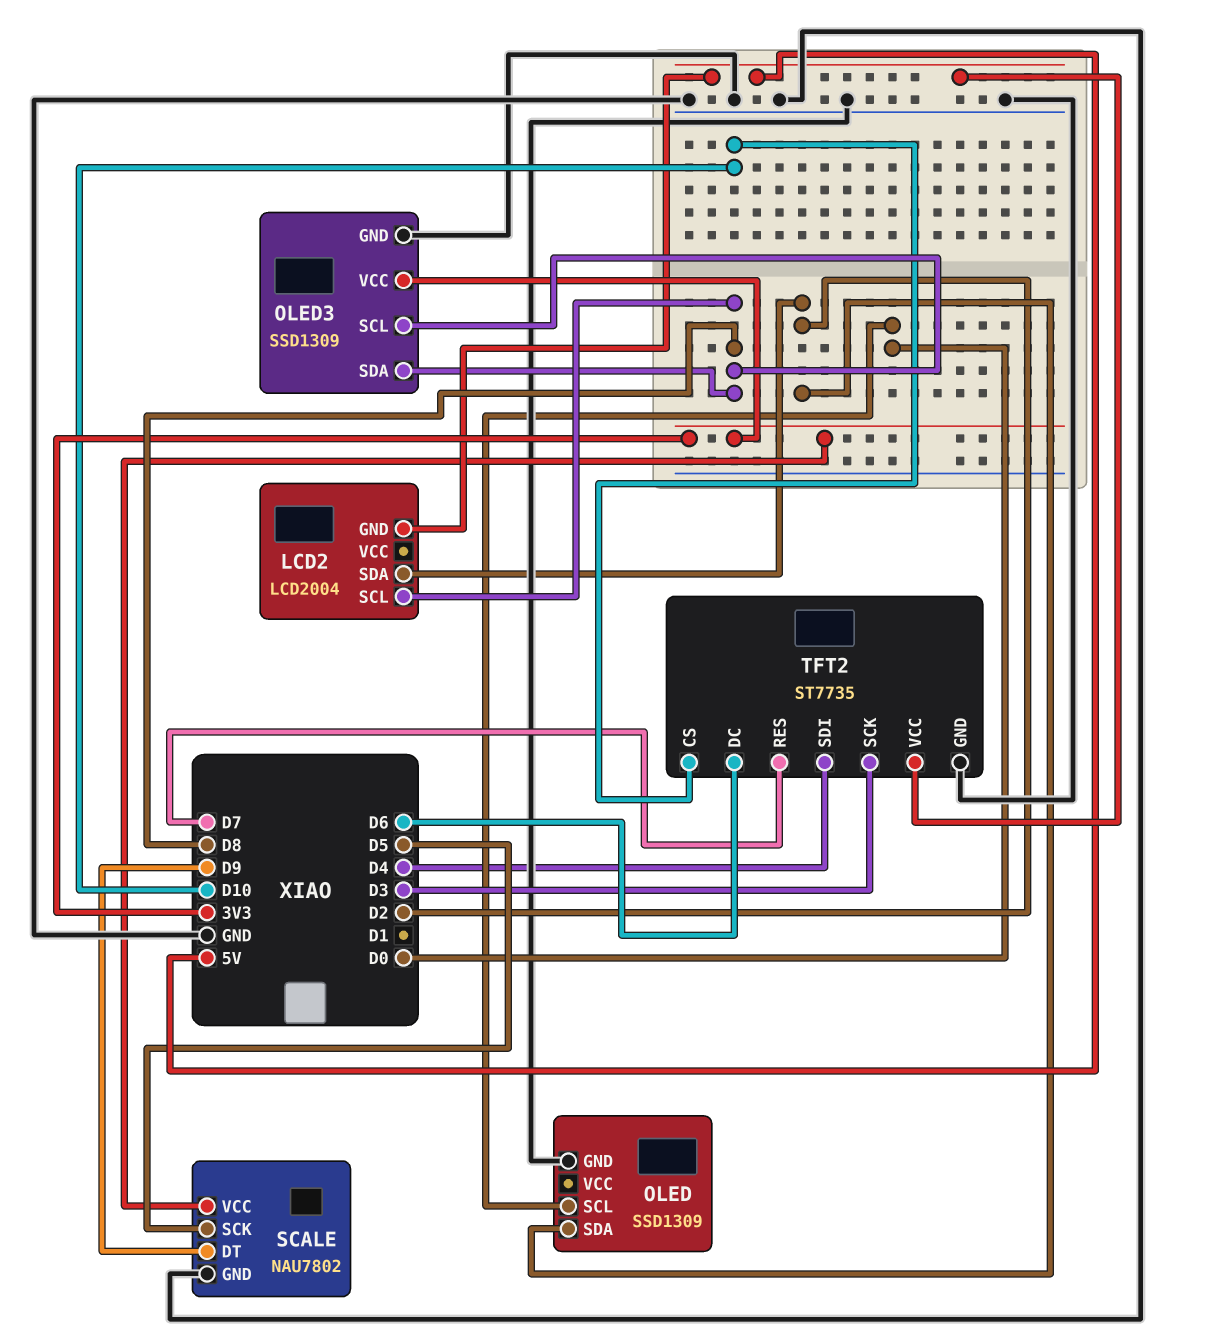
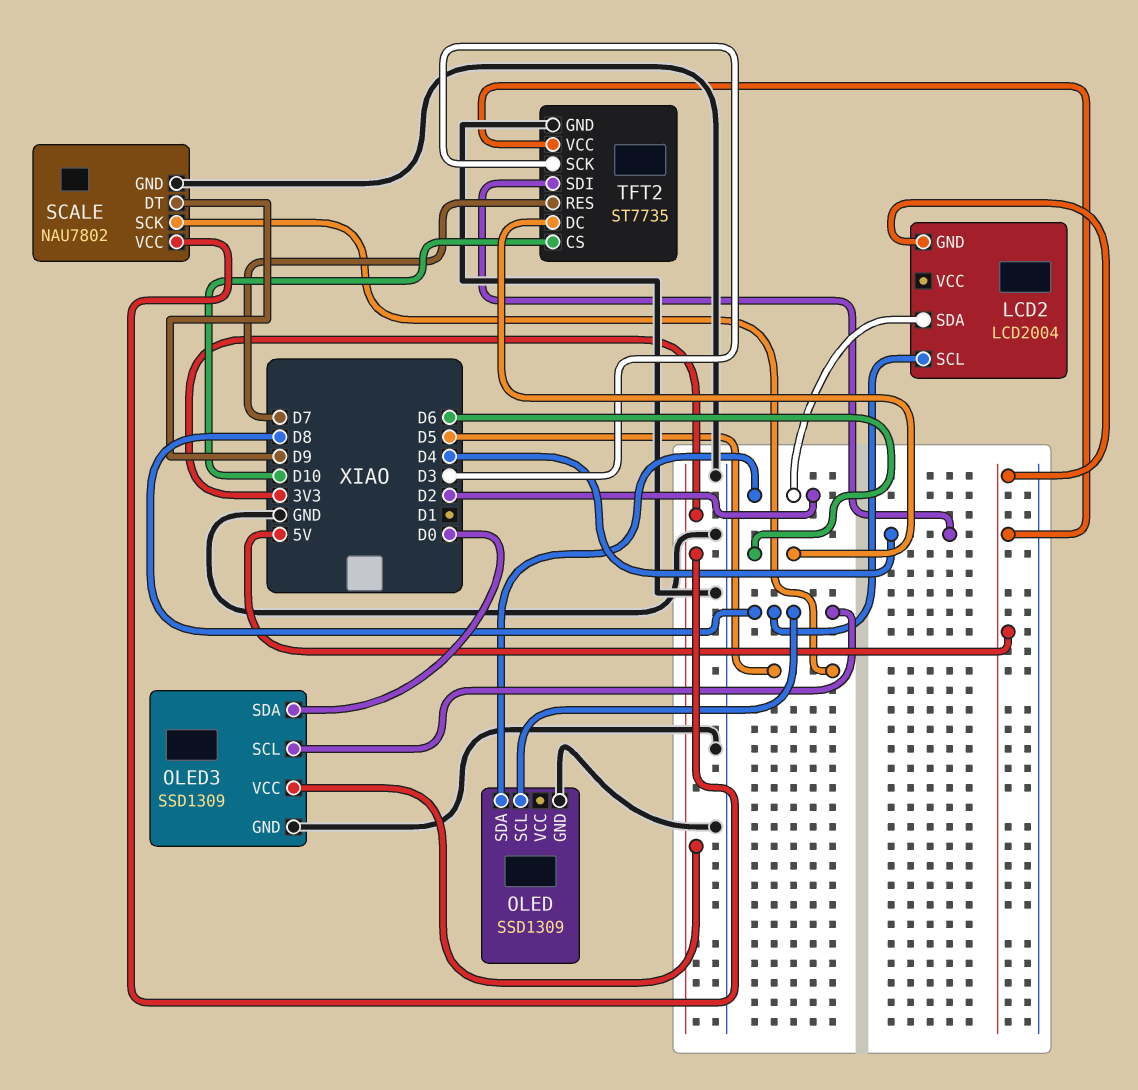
OLED pin SCL: D0 -> D8
OLED3 pin SDA: D8 -> D0

